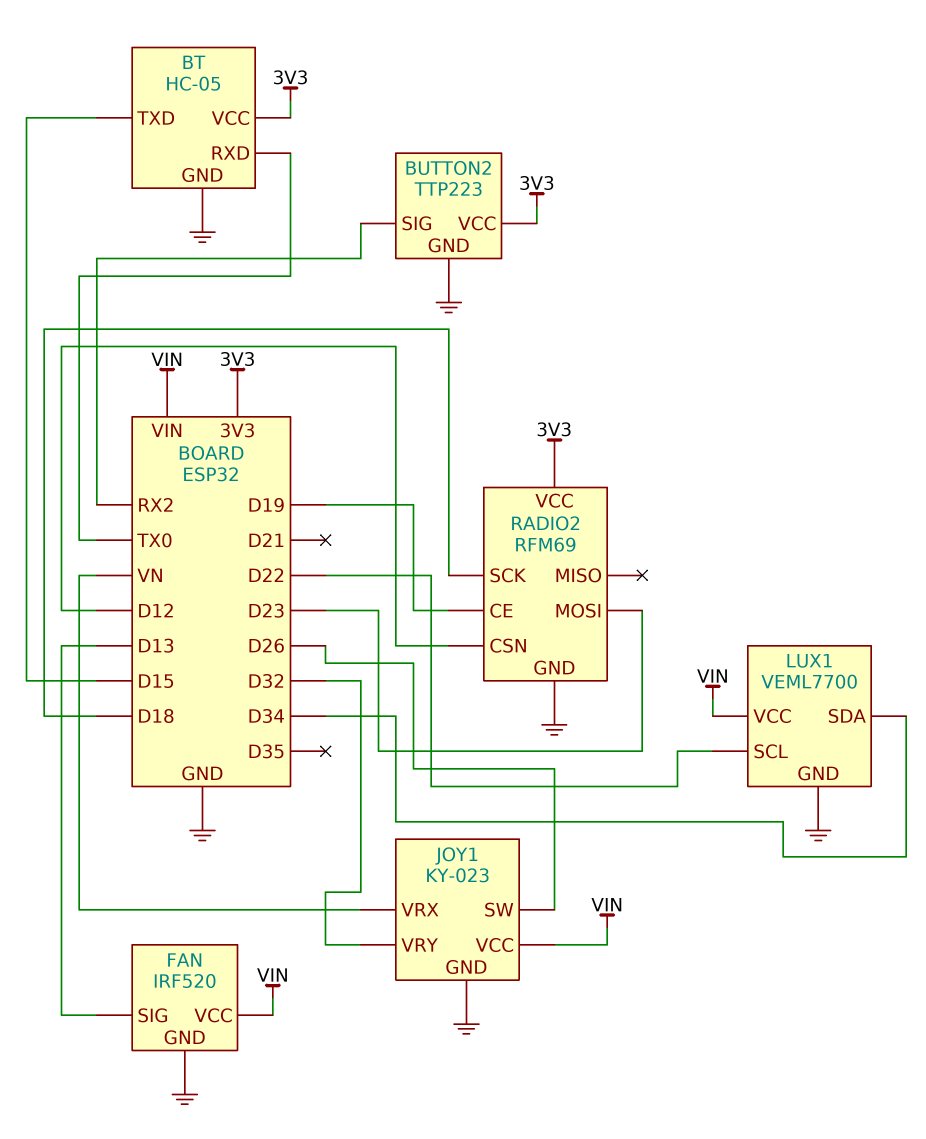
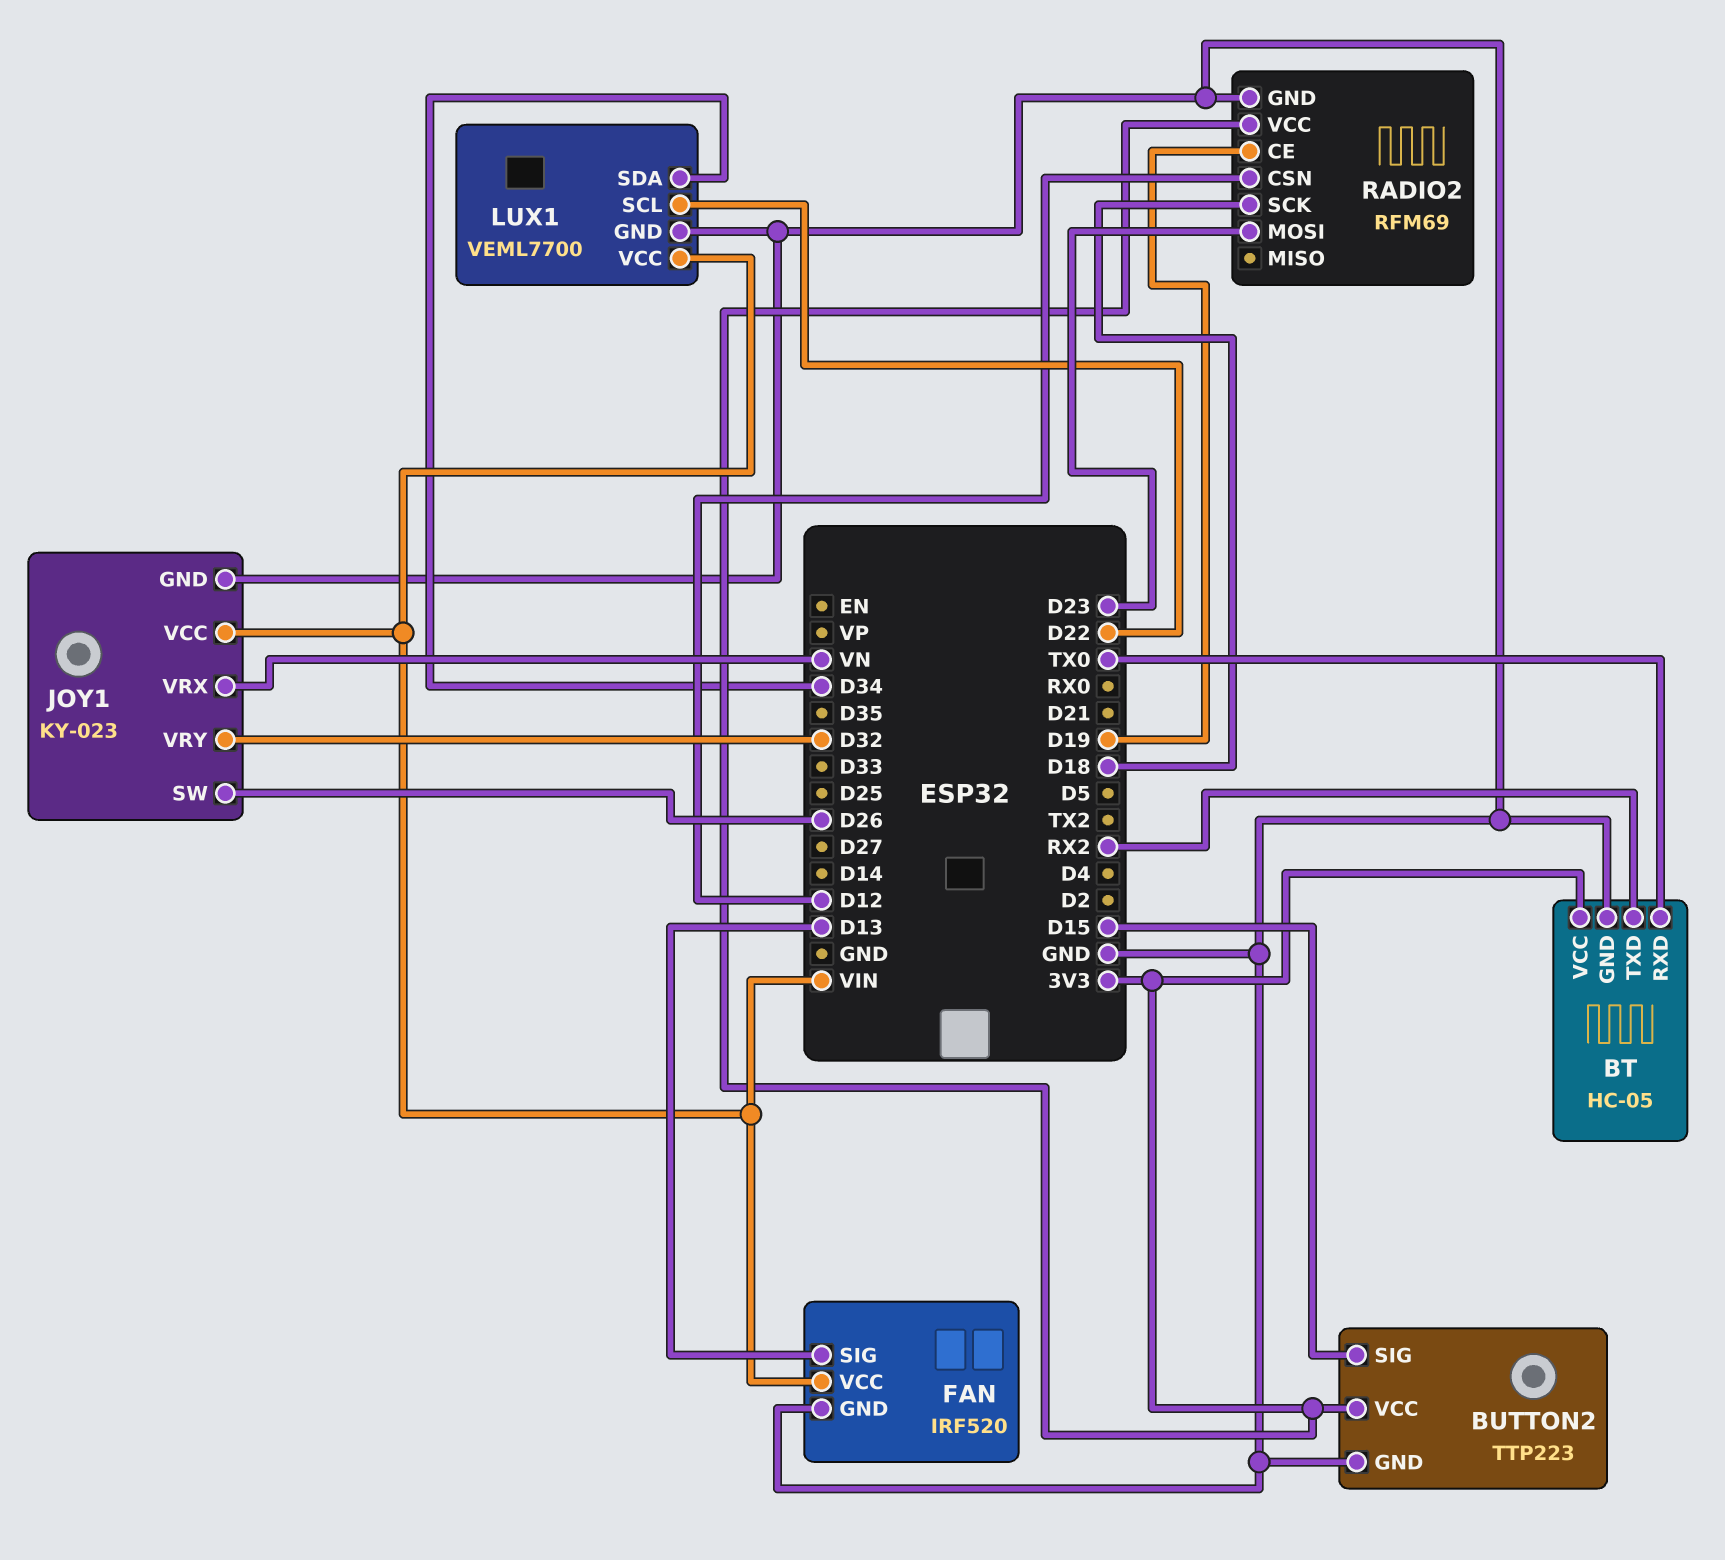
BT pin TXD: D15 -> RX2
BUTTON2 pin SIG: RX2 -> D15

